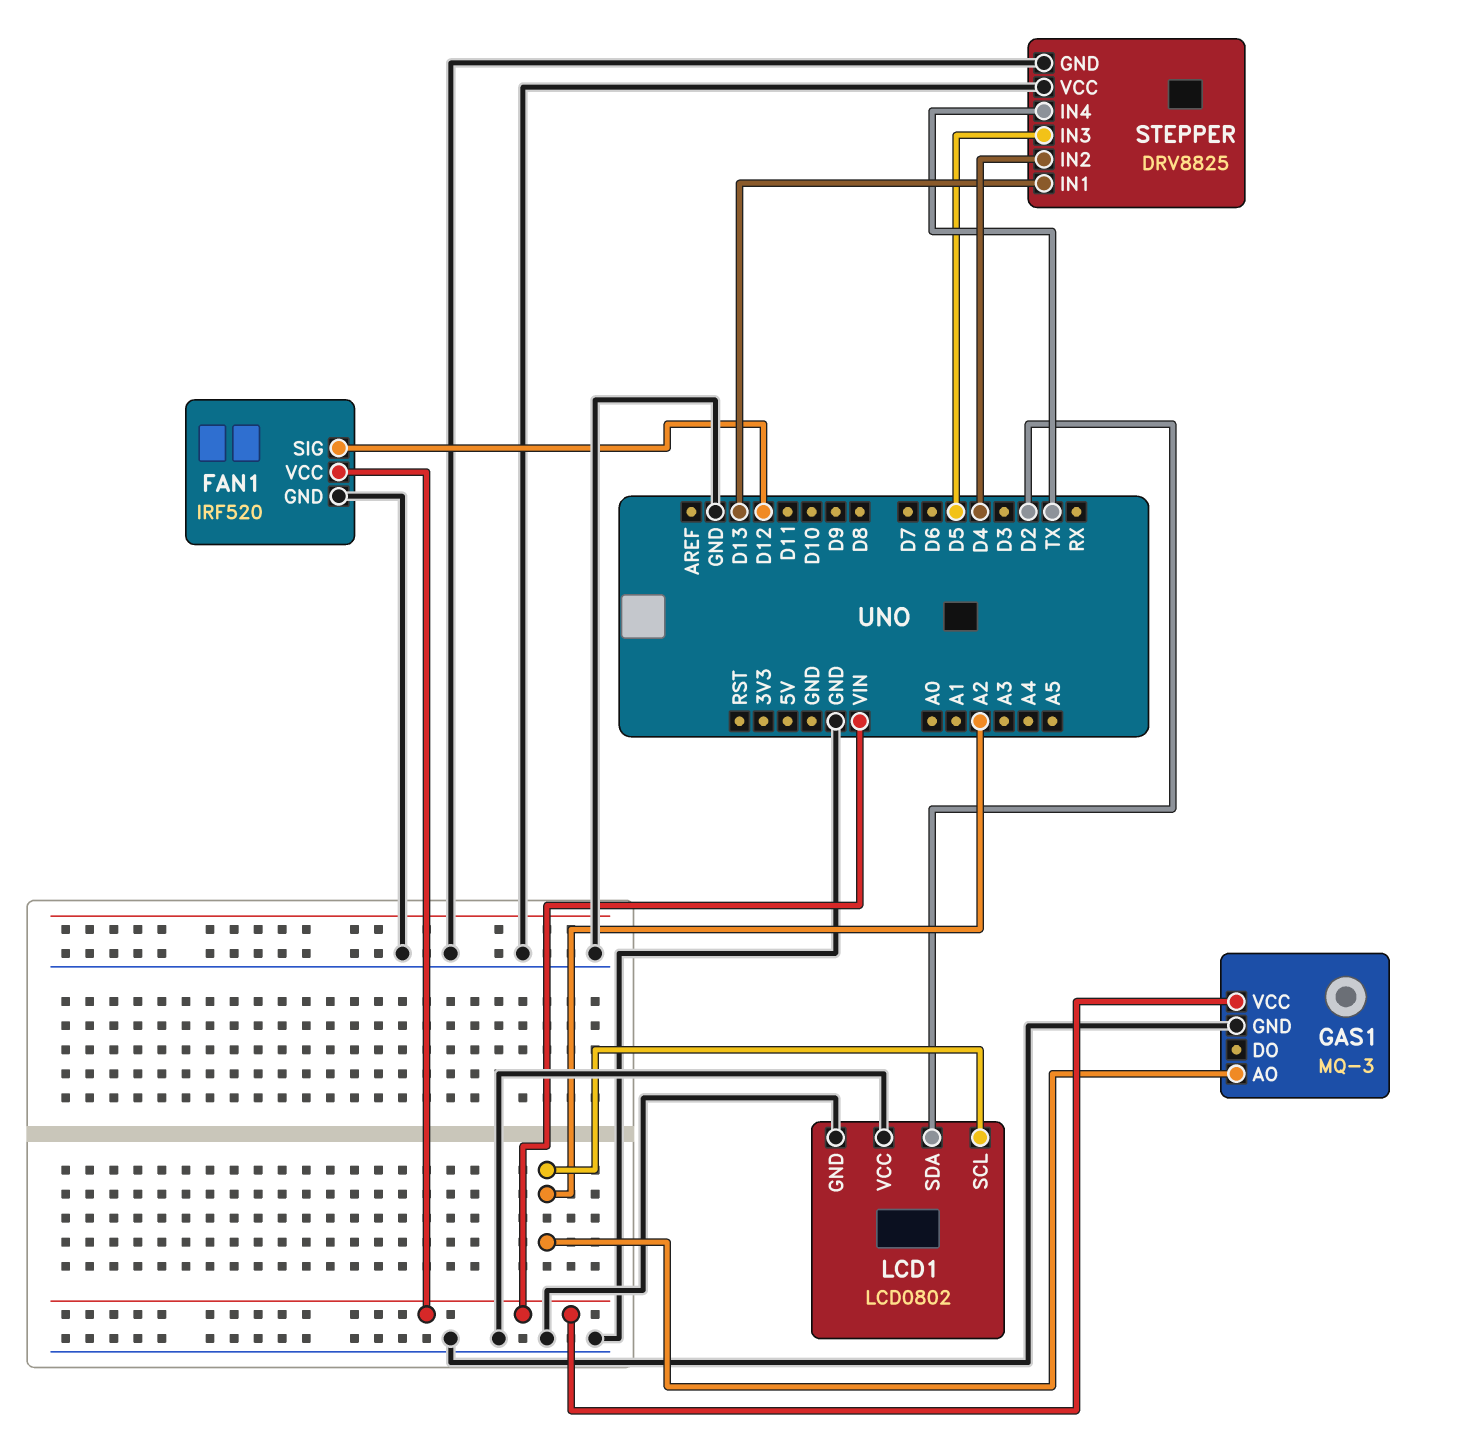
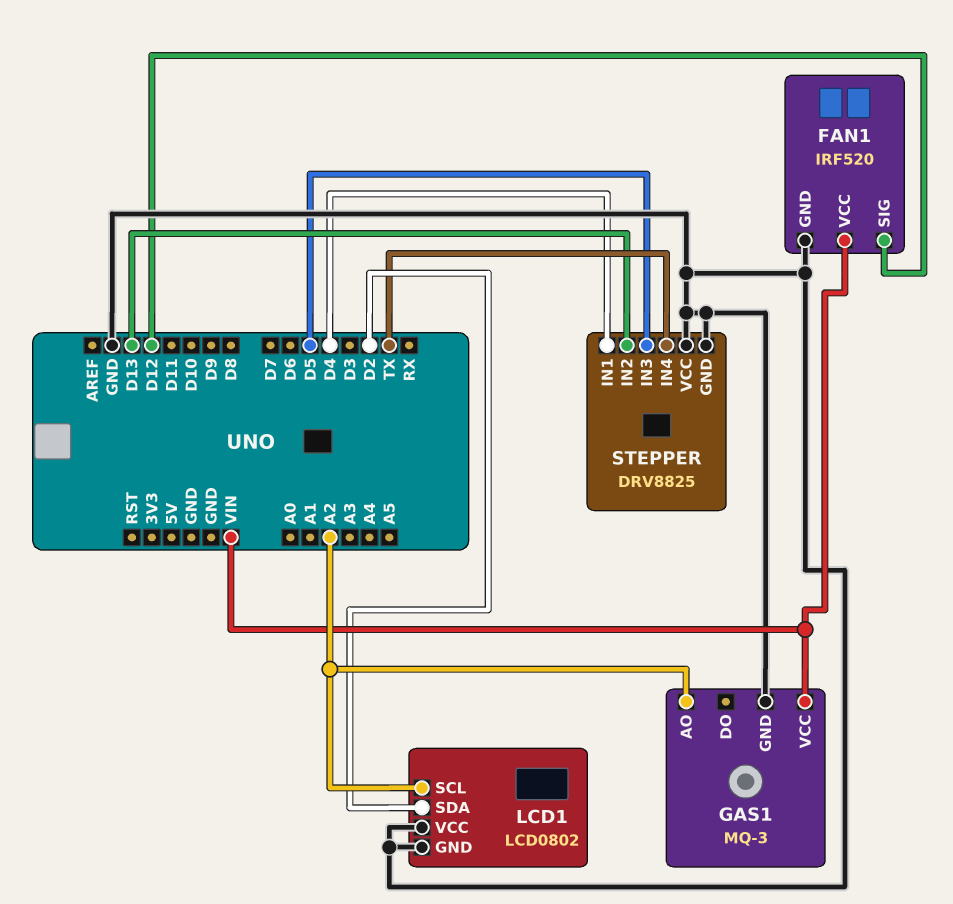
STEPPER pin IN1: D13 -> D4
STEPPER pin IN2: D4 -> D13

